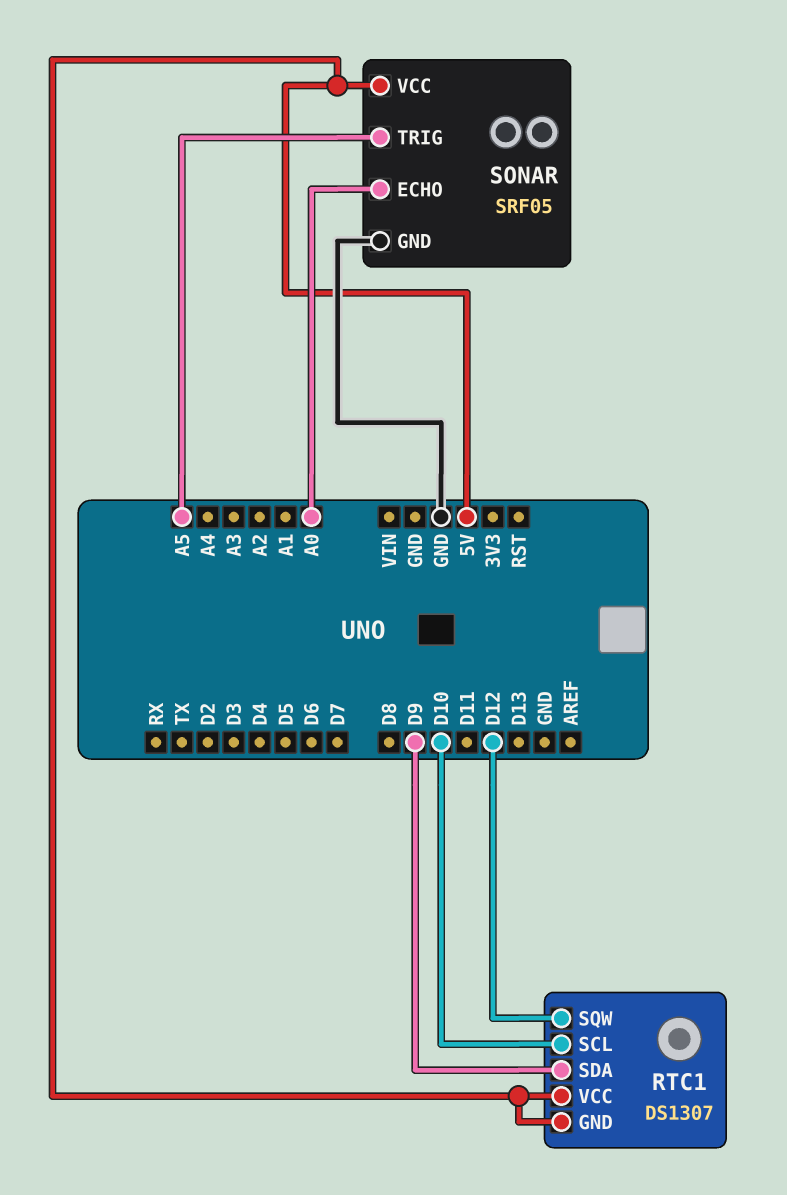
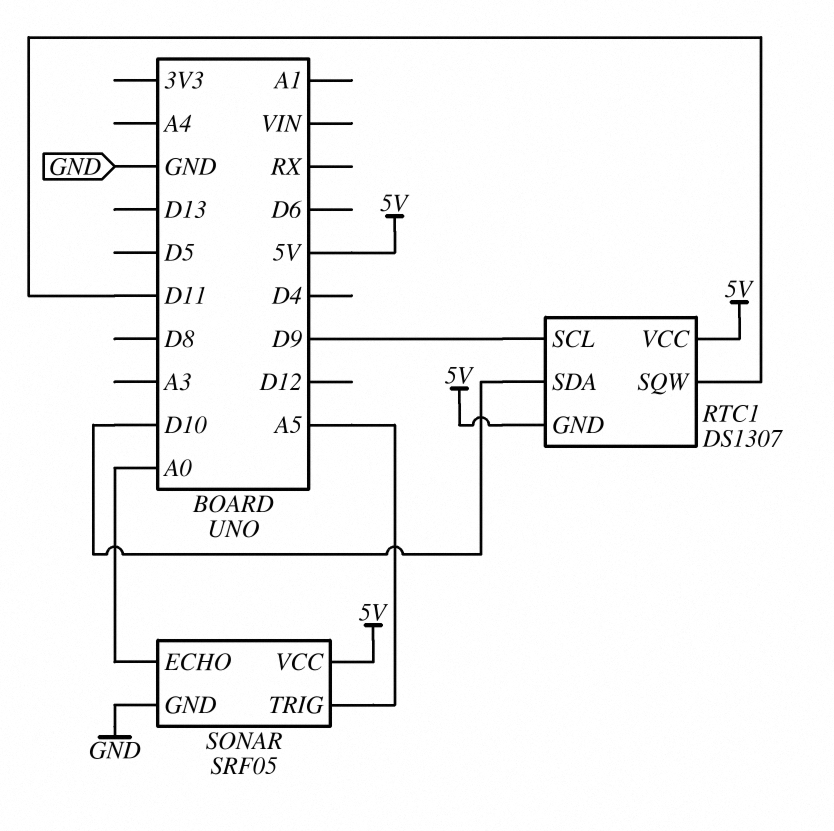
RTC1 pin SCL: D10 -> D9
RTC1 pin SDA: D9 -> D10
RTC1 pin SQW: D12 -> D11

